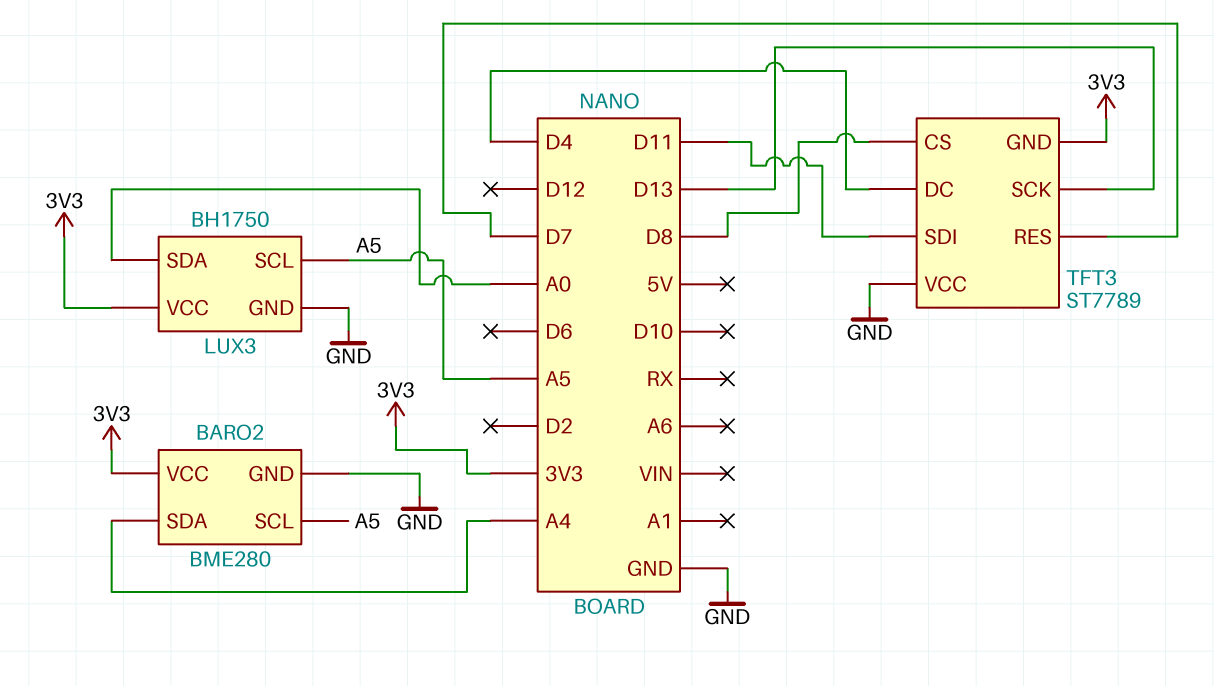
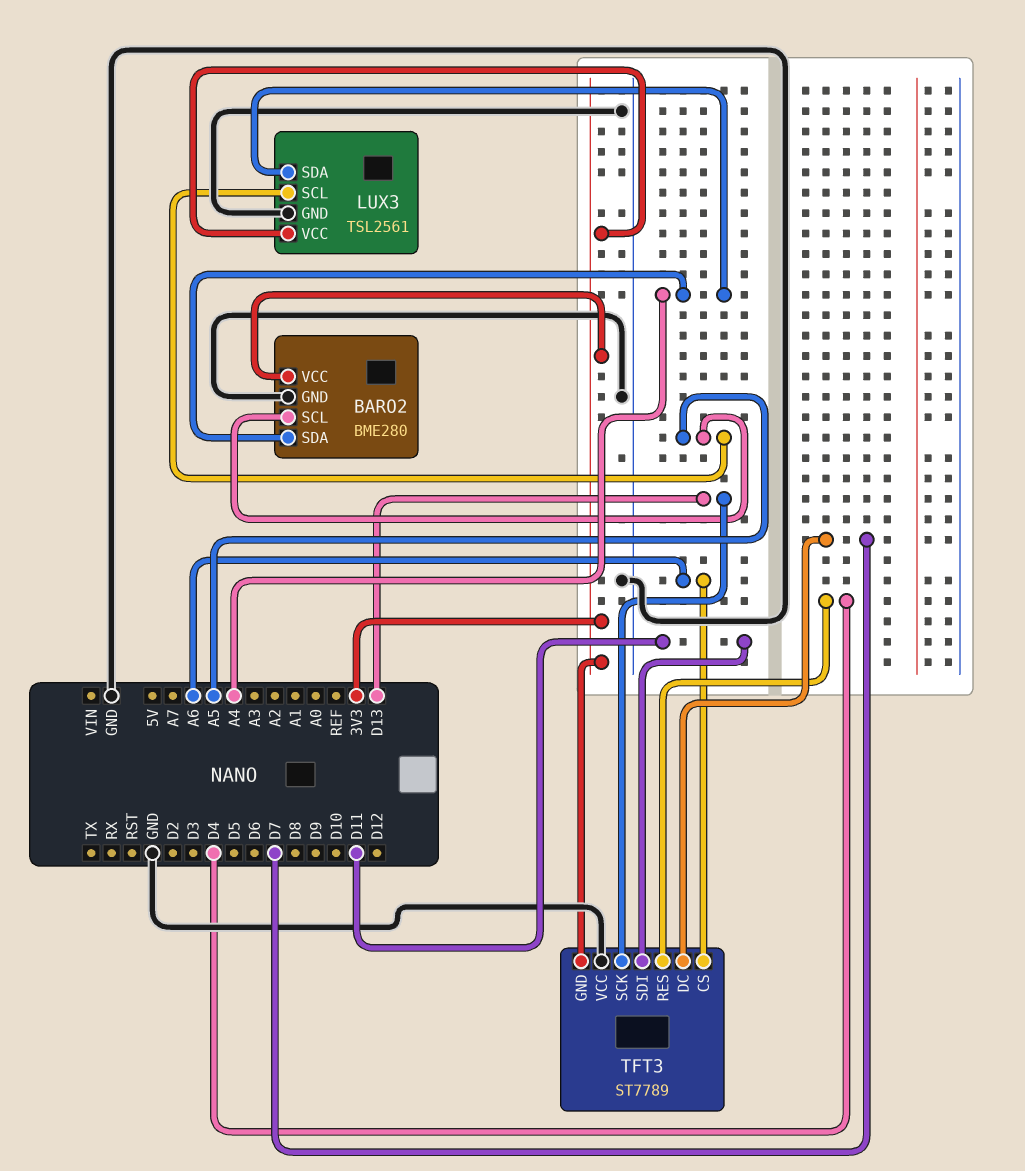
LUX3: BH1750 -> TSL2561
LUX3 pin SDA: A0 -> A4
TFT3 pin CS: D8 -> A6
TFT3 pin DC: D4 -> D7
TFT3 pin RES: D7 -> D4

